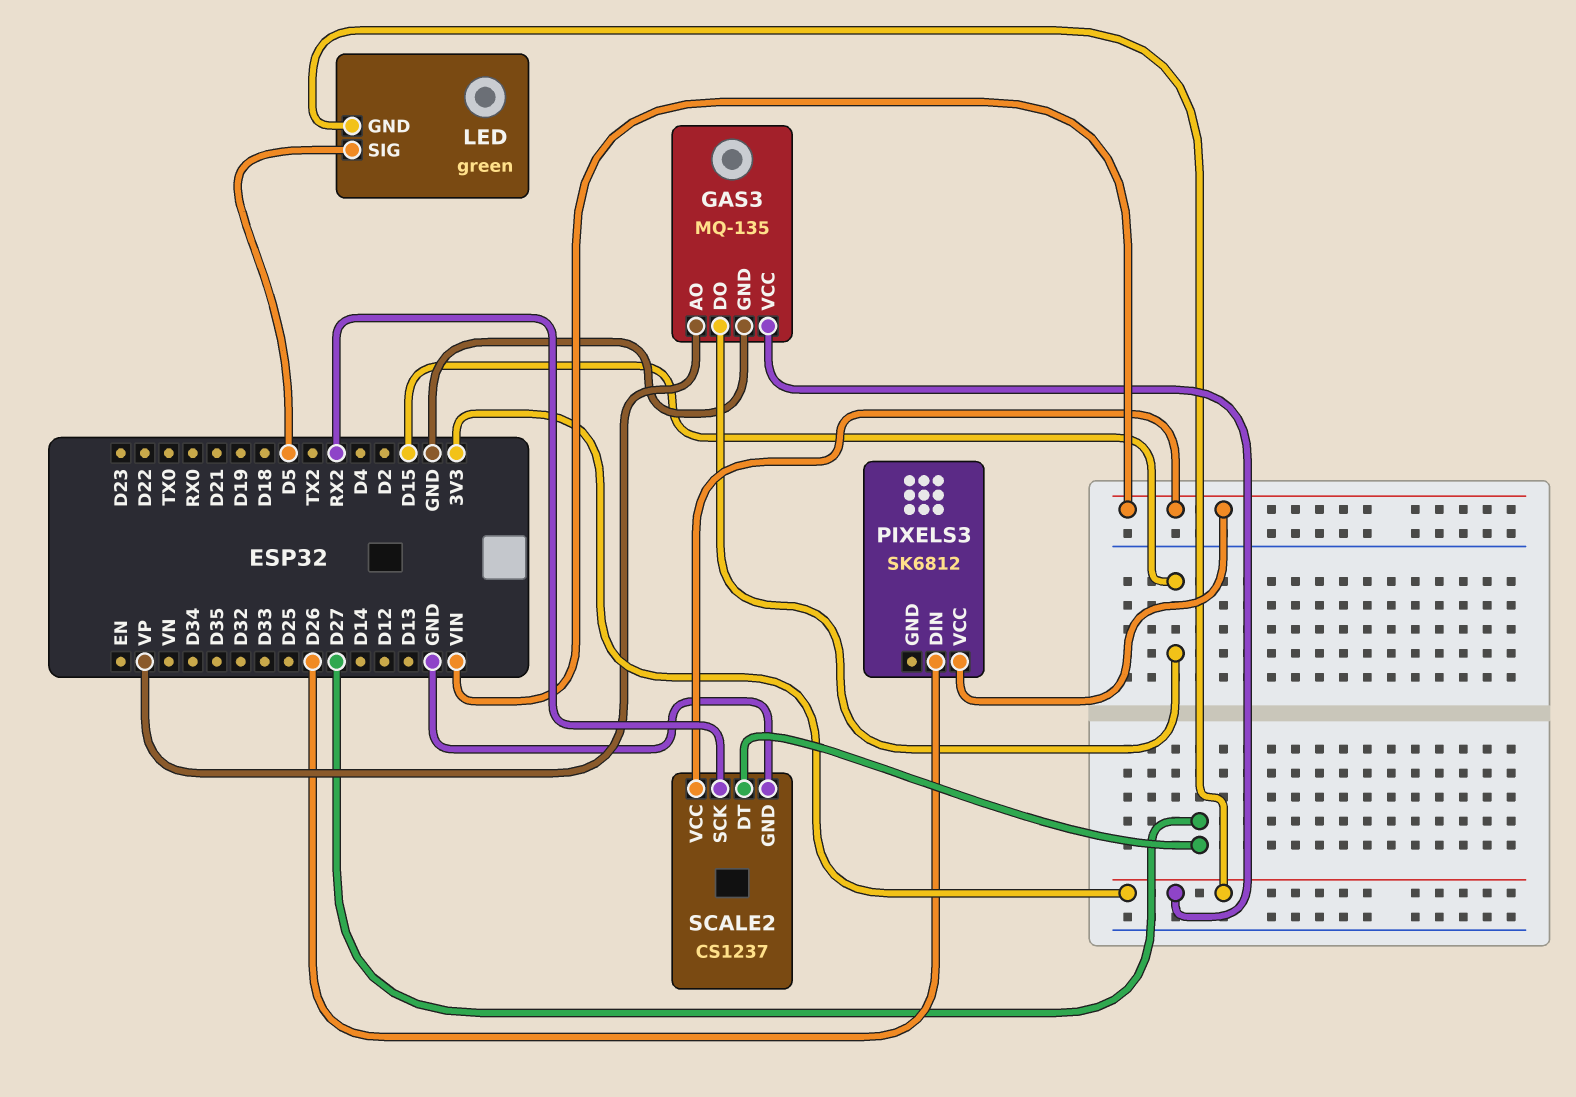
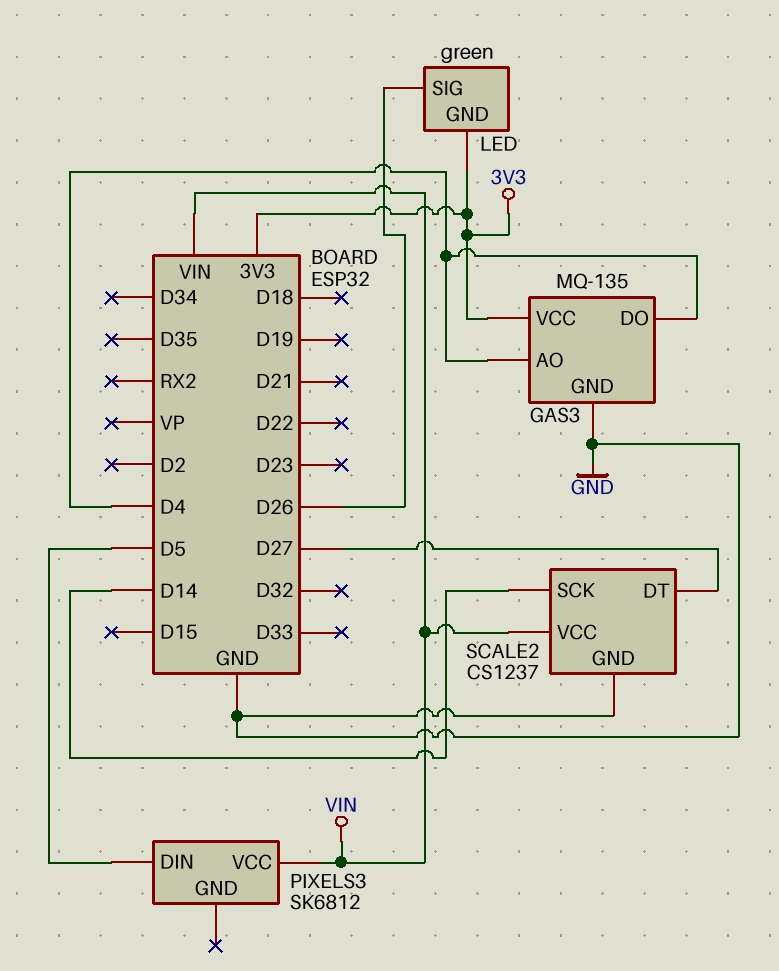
GAS3 pin AO: VP -> D4
GAS3 pin DO: D15 -> D4
LED pin SIG: D5 -> D26
PIXELS3 pin DIN: D26 -> D5
SCALE2 pin SCK: RX2 -> D14

